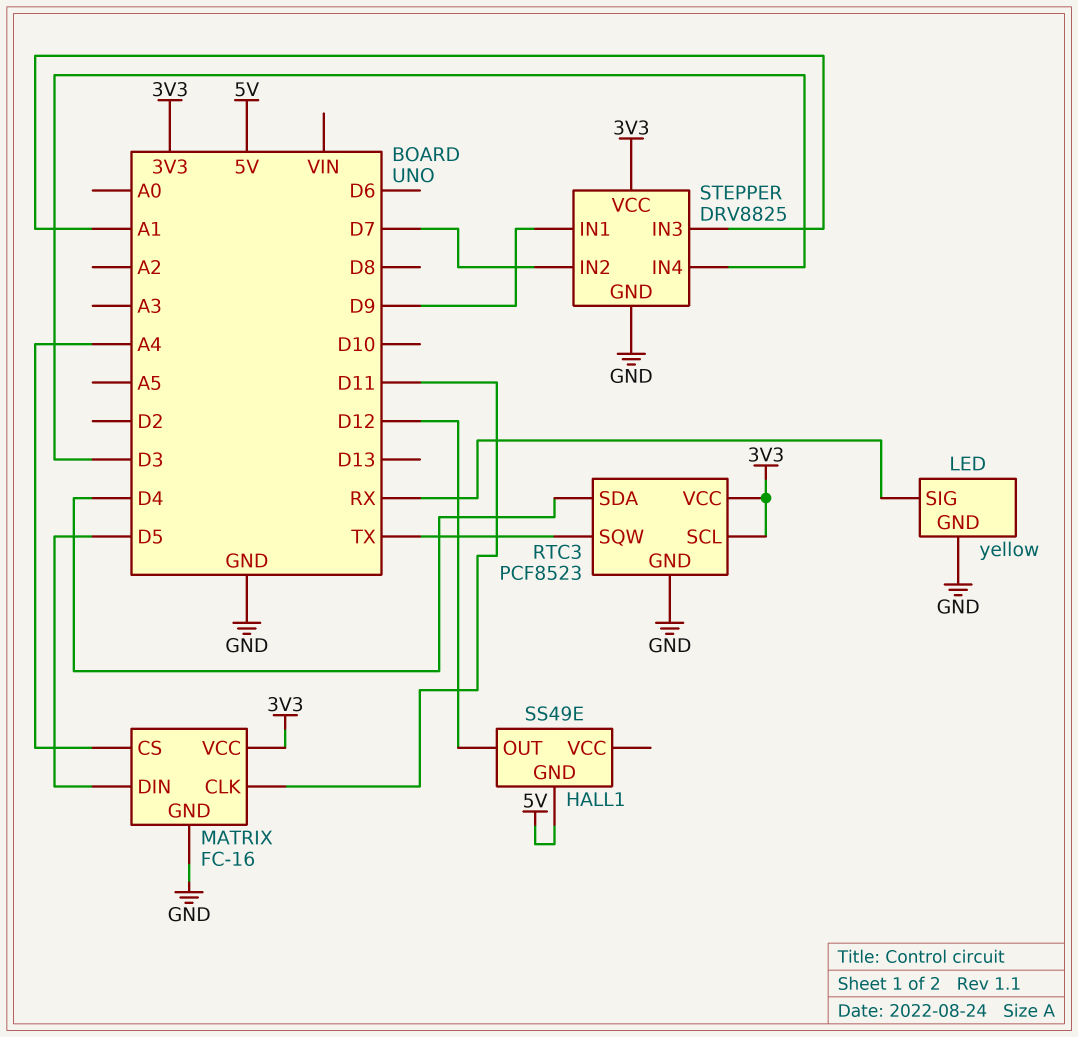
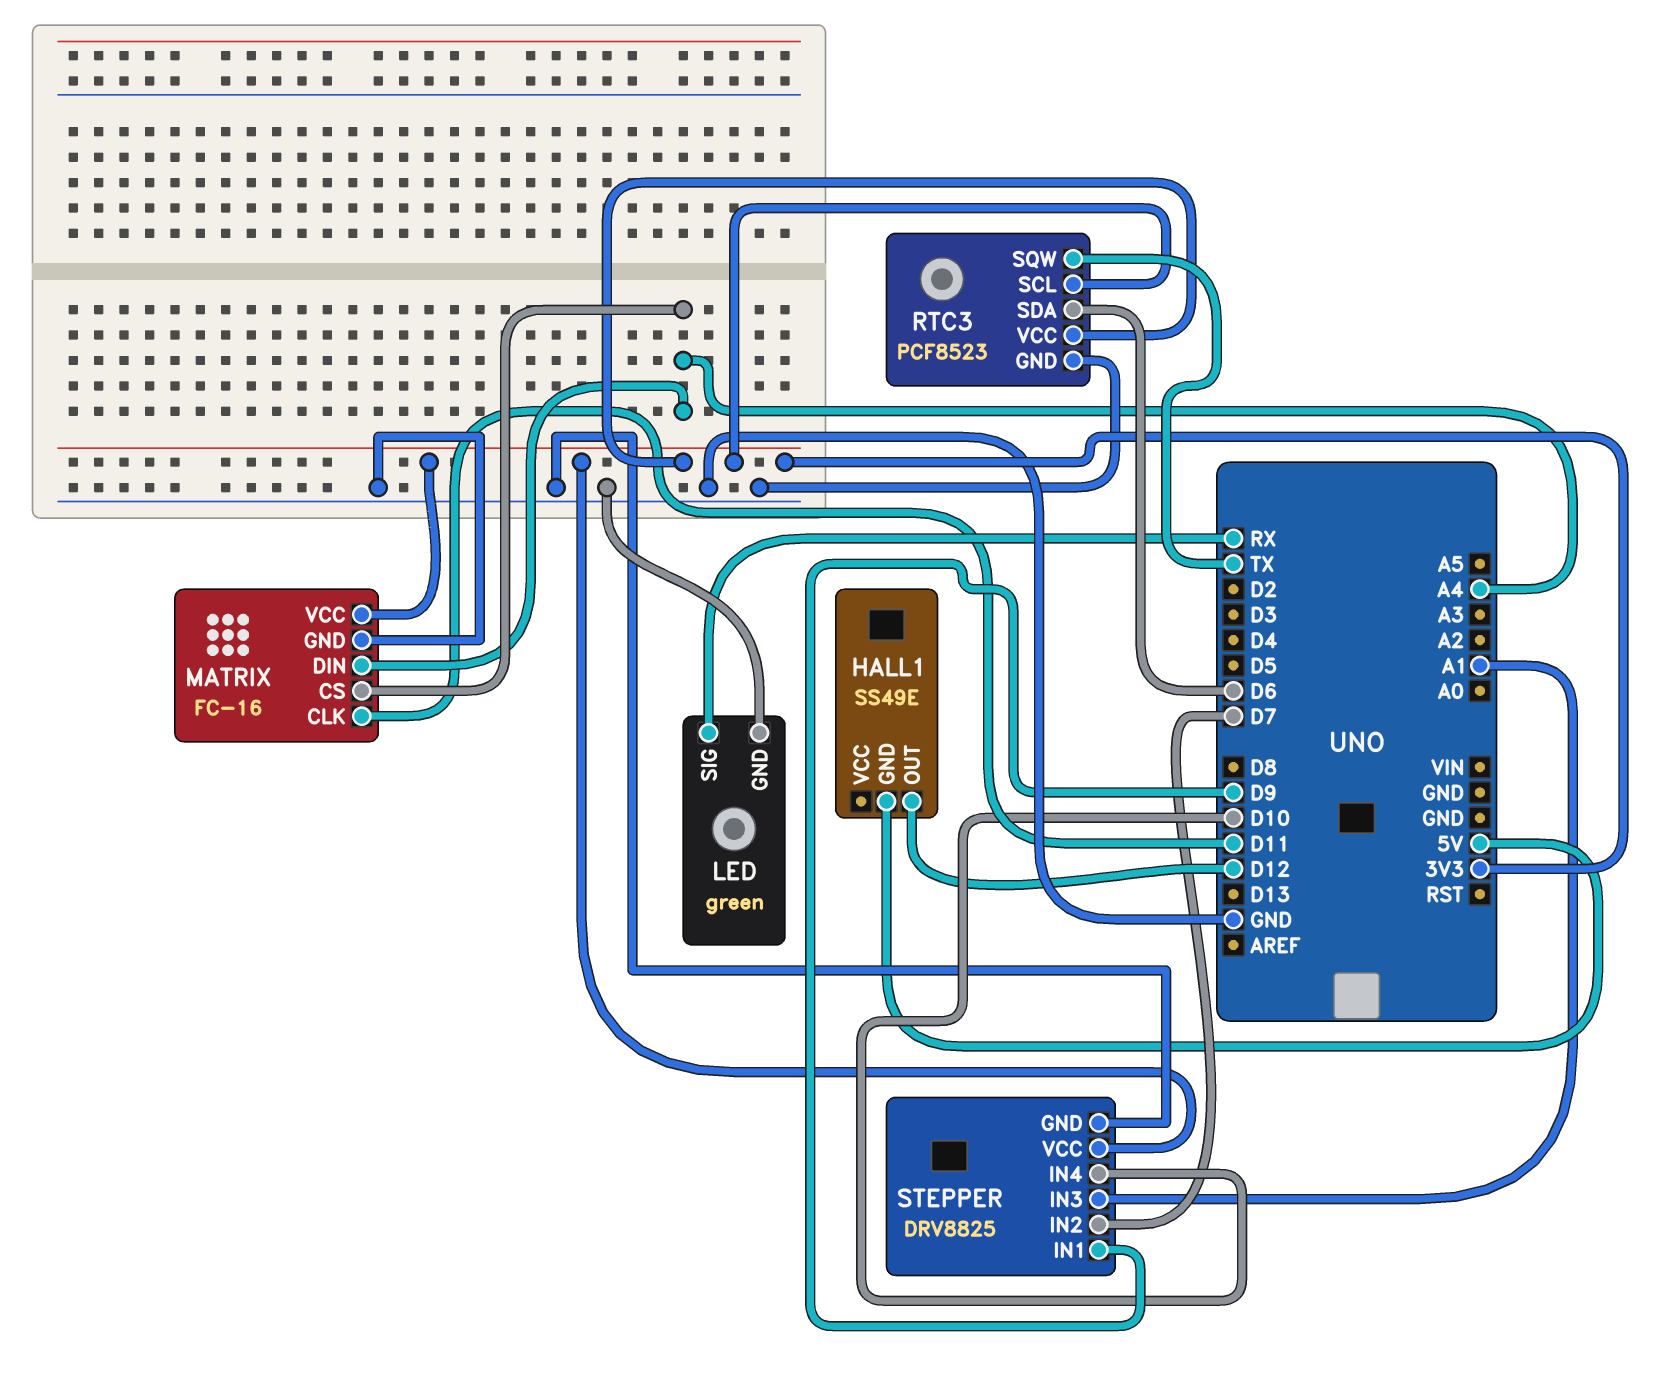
LED: yellow -> green
MATRIX pin DIN: D5 -> A4
RTC3 pin SDA: D4 -> D6
STEPPER pin IN4: D3 -> D10

